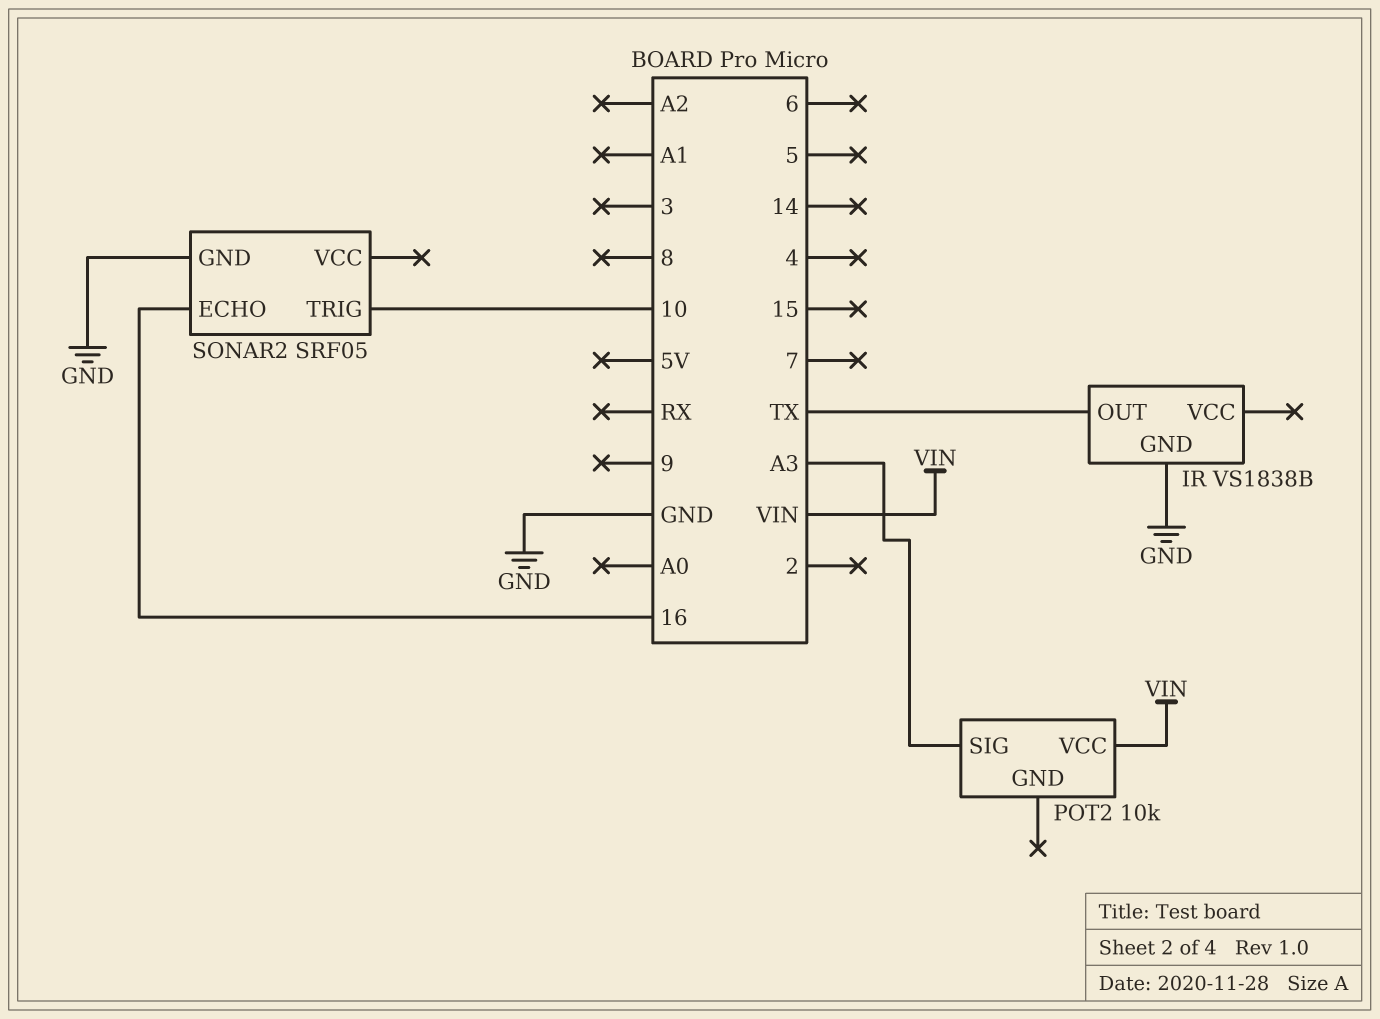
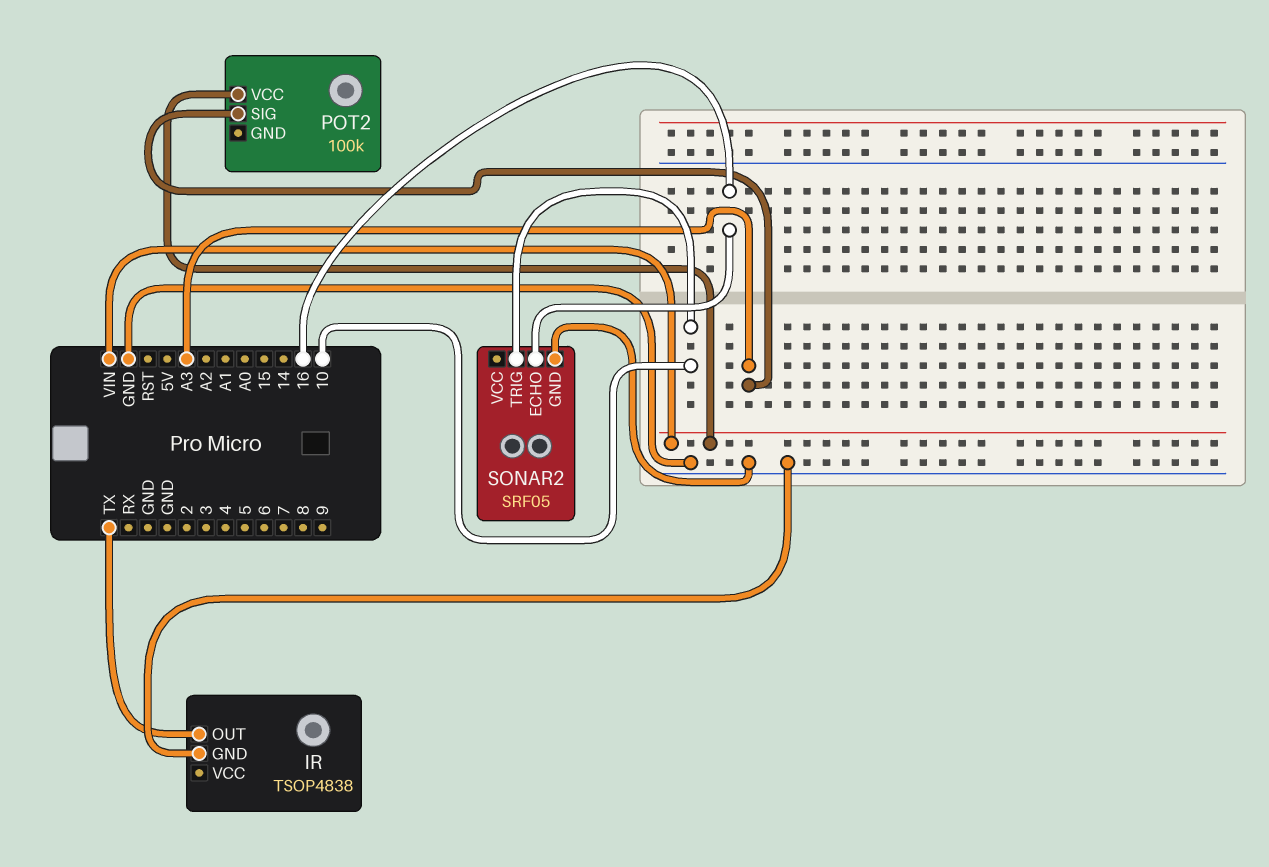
IR: VS1838B -> TSOP4838
POT2: 10k -> 100k

